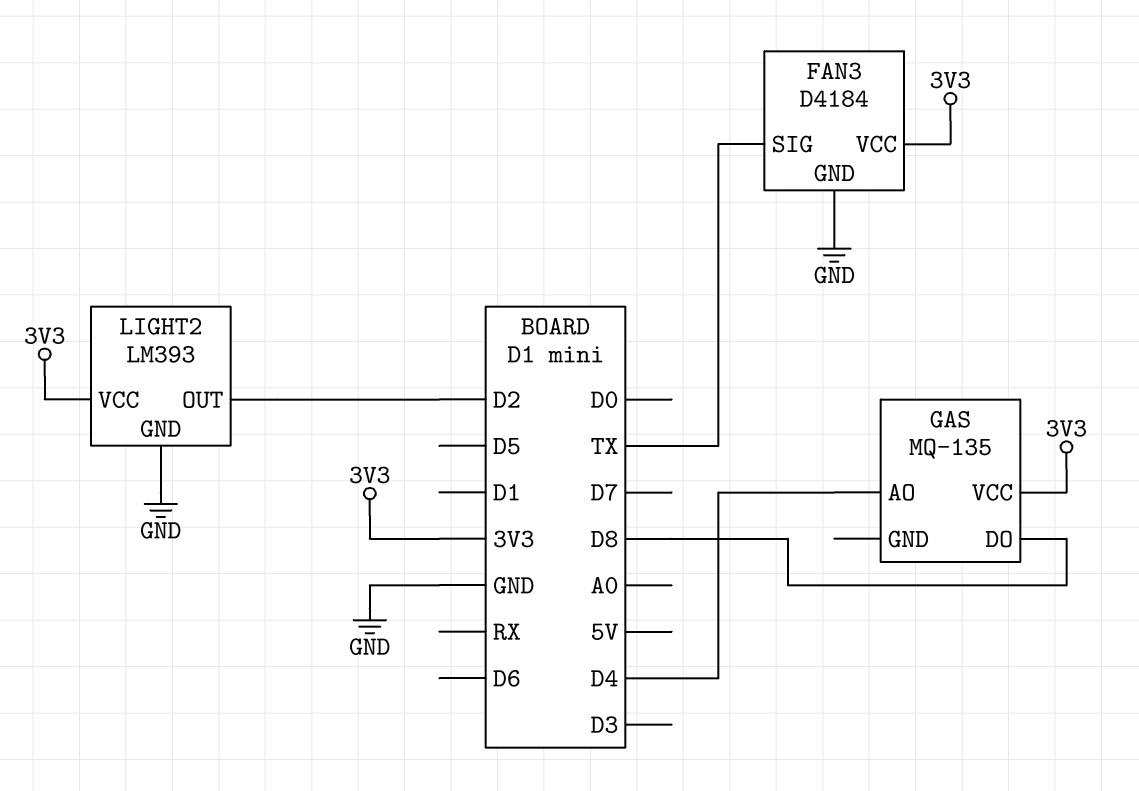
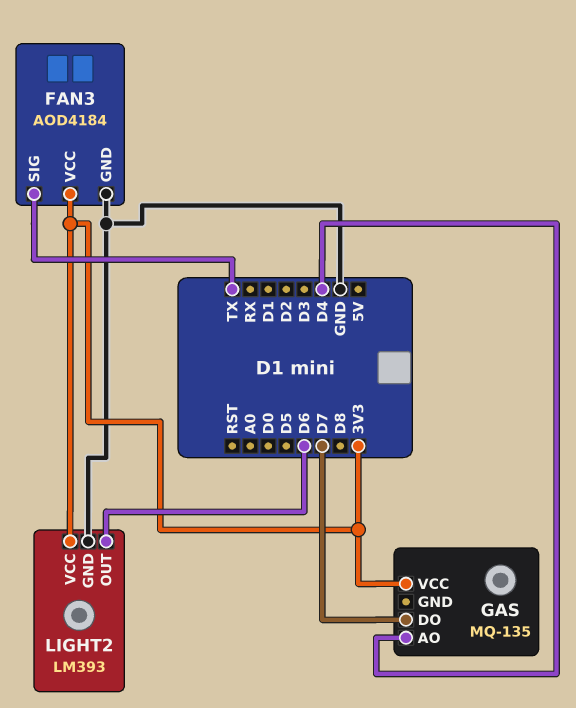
FAN3: D4184 -> AOD4184
GAS pin DO: D8 -> D7
LIGHT2 pin OUT: D2 -> D6

